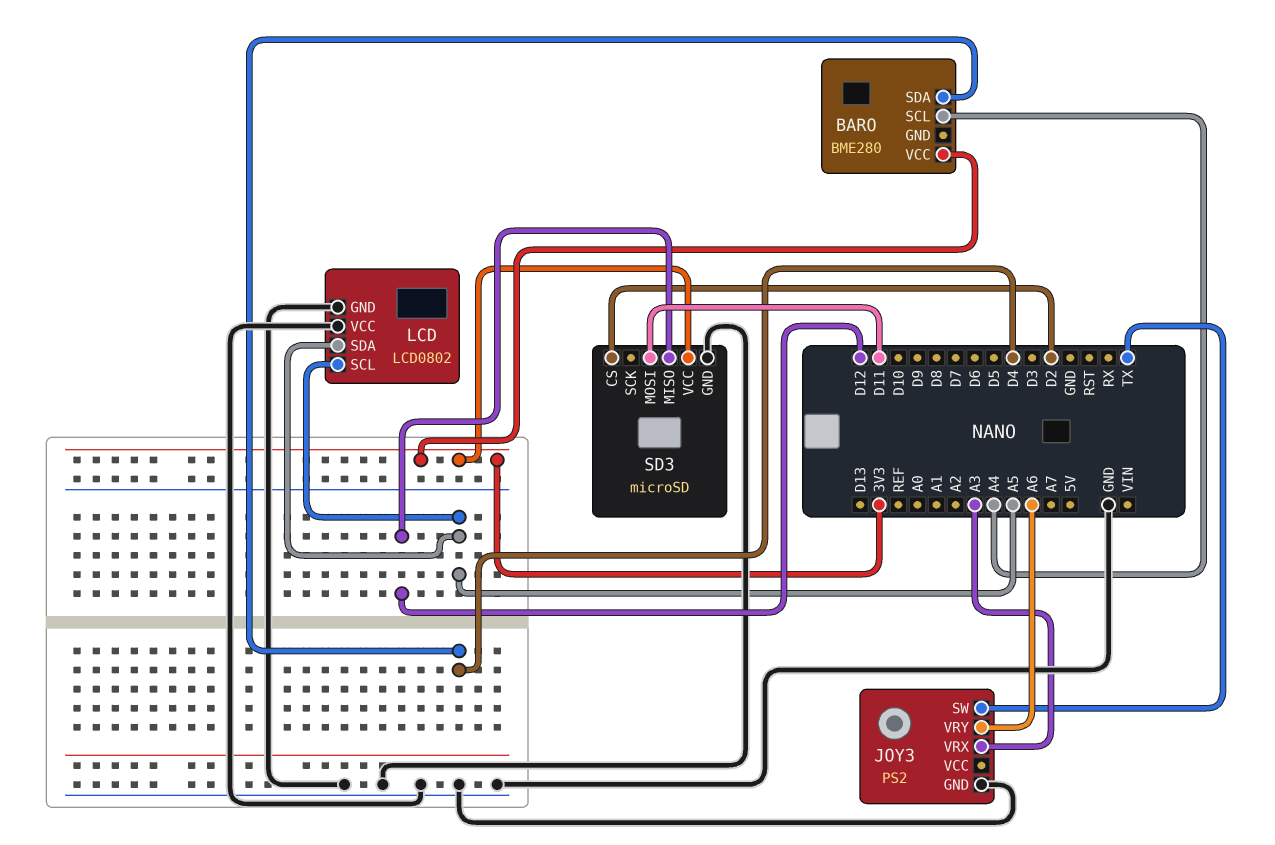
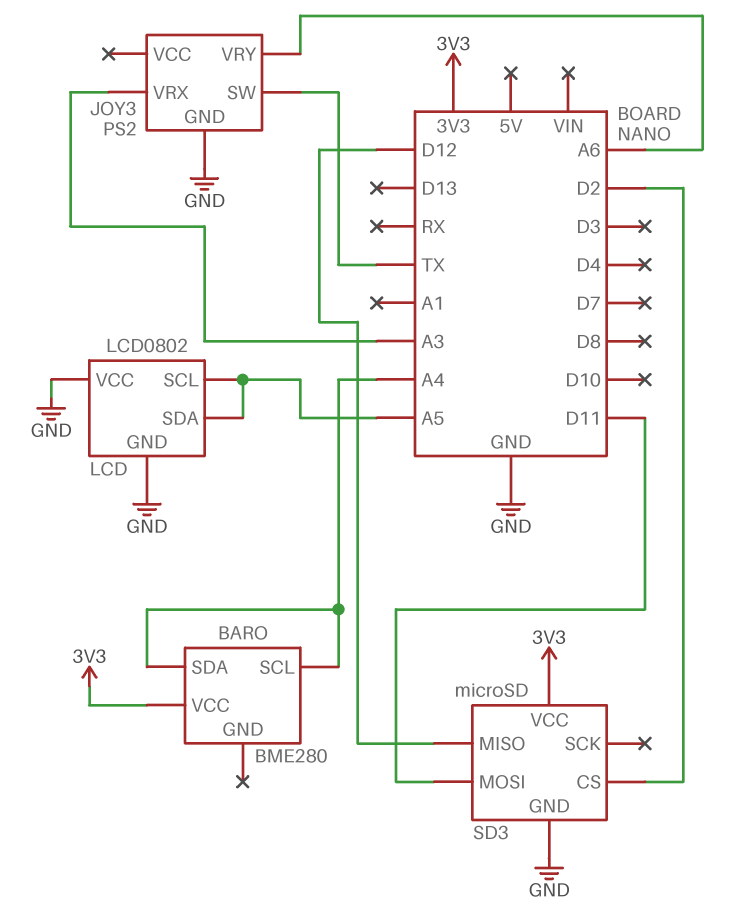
BARO pin SDA: D4 -> A4

